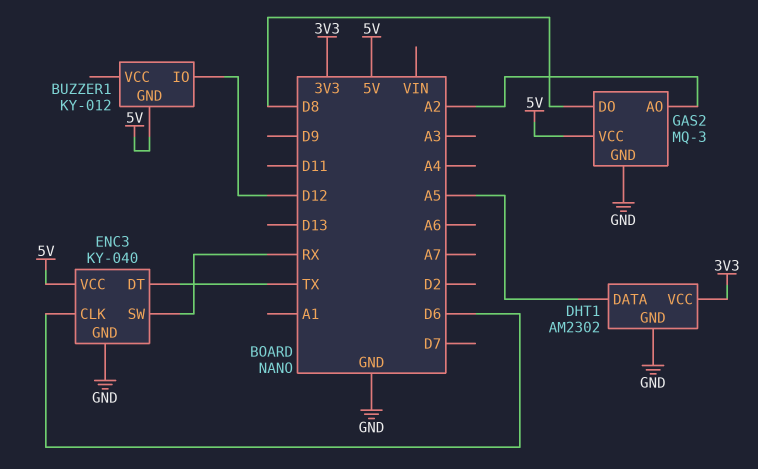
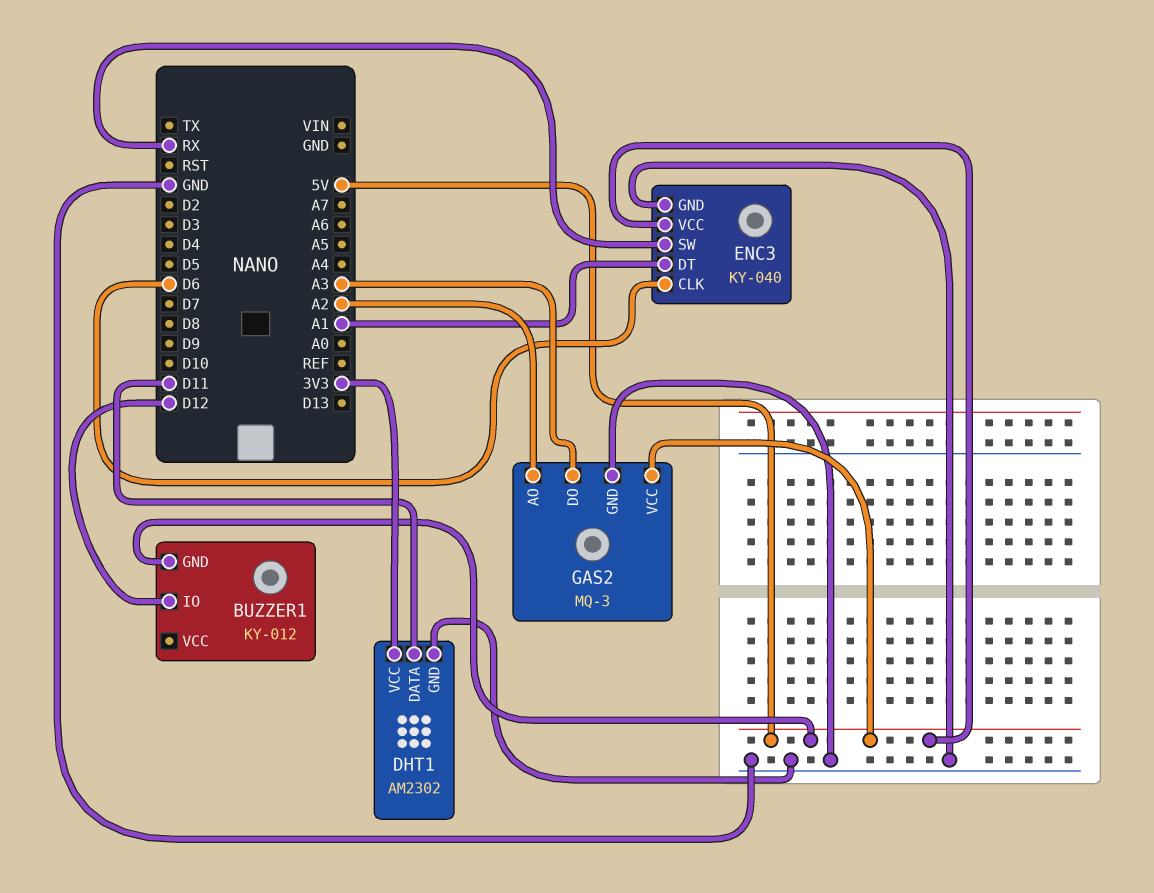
DHT1 pin DATA: A5 -> D11
ENC3 pin DT: TX -> A1
GAS2 pin DO: D8 -> A3

